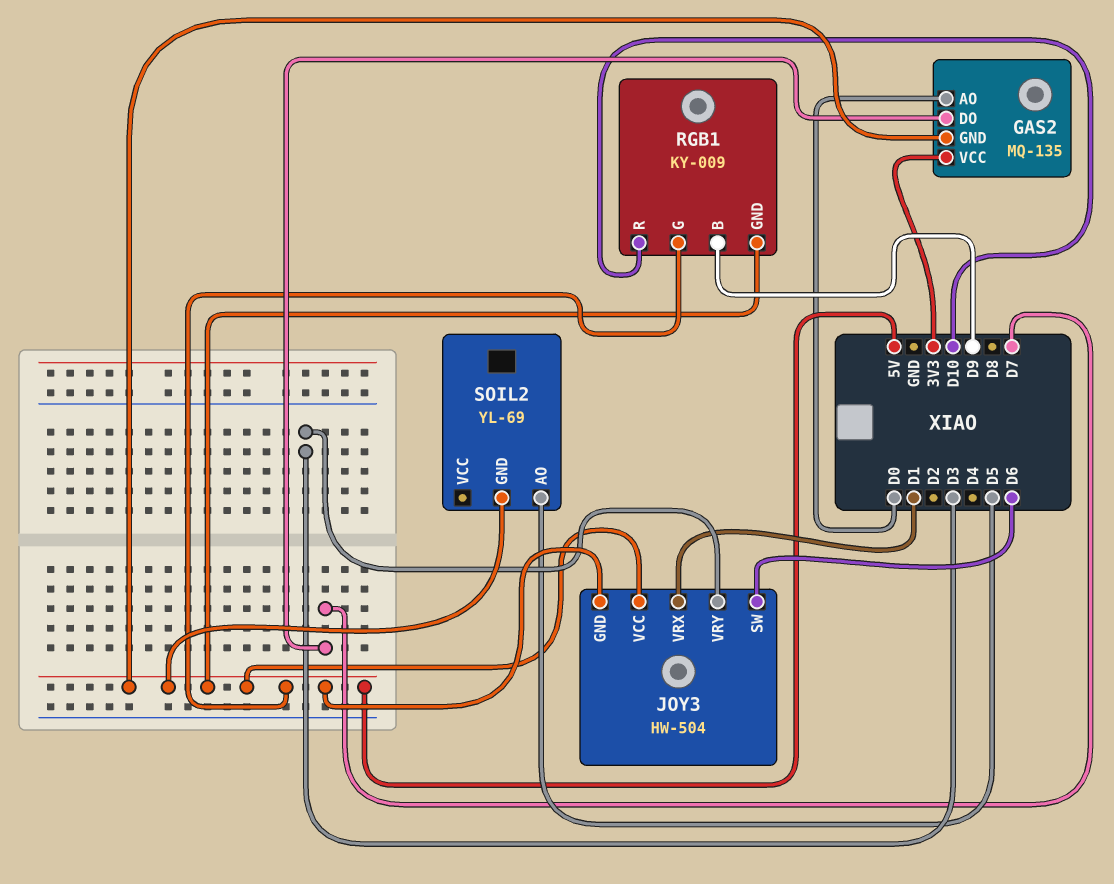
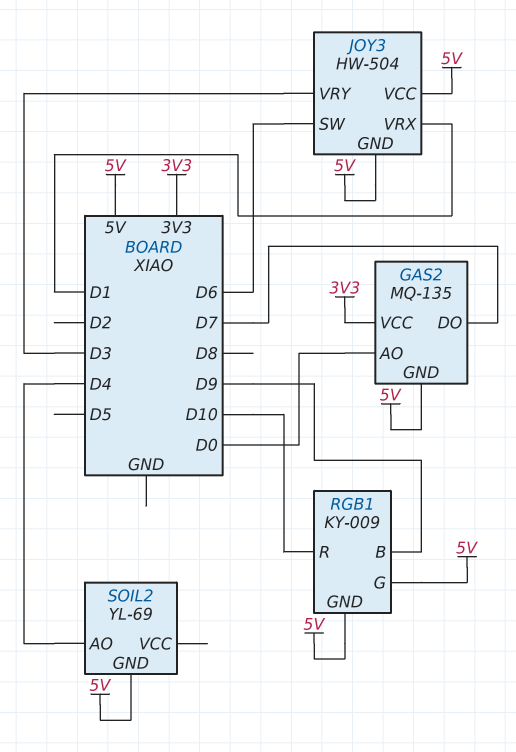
SOIL2 pin AO: D5 -> D4

